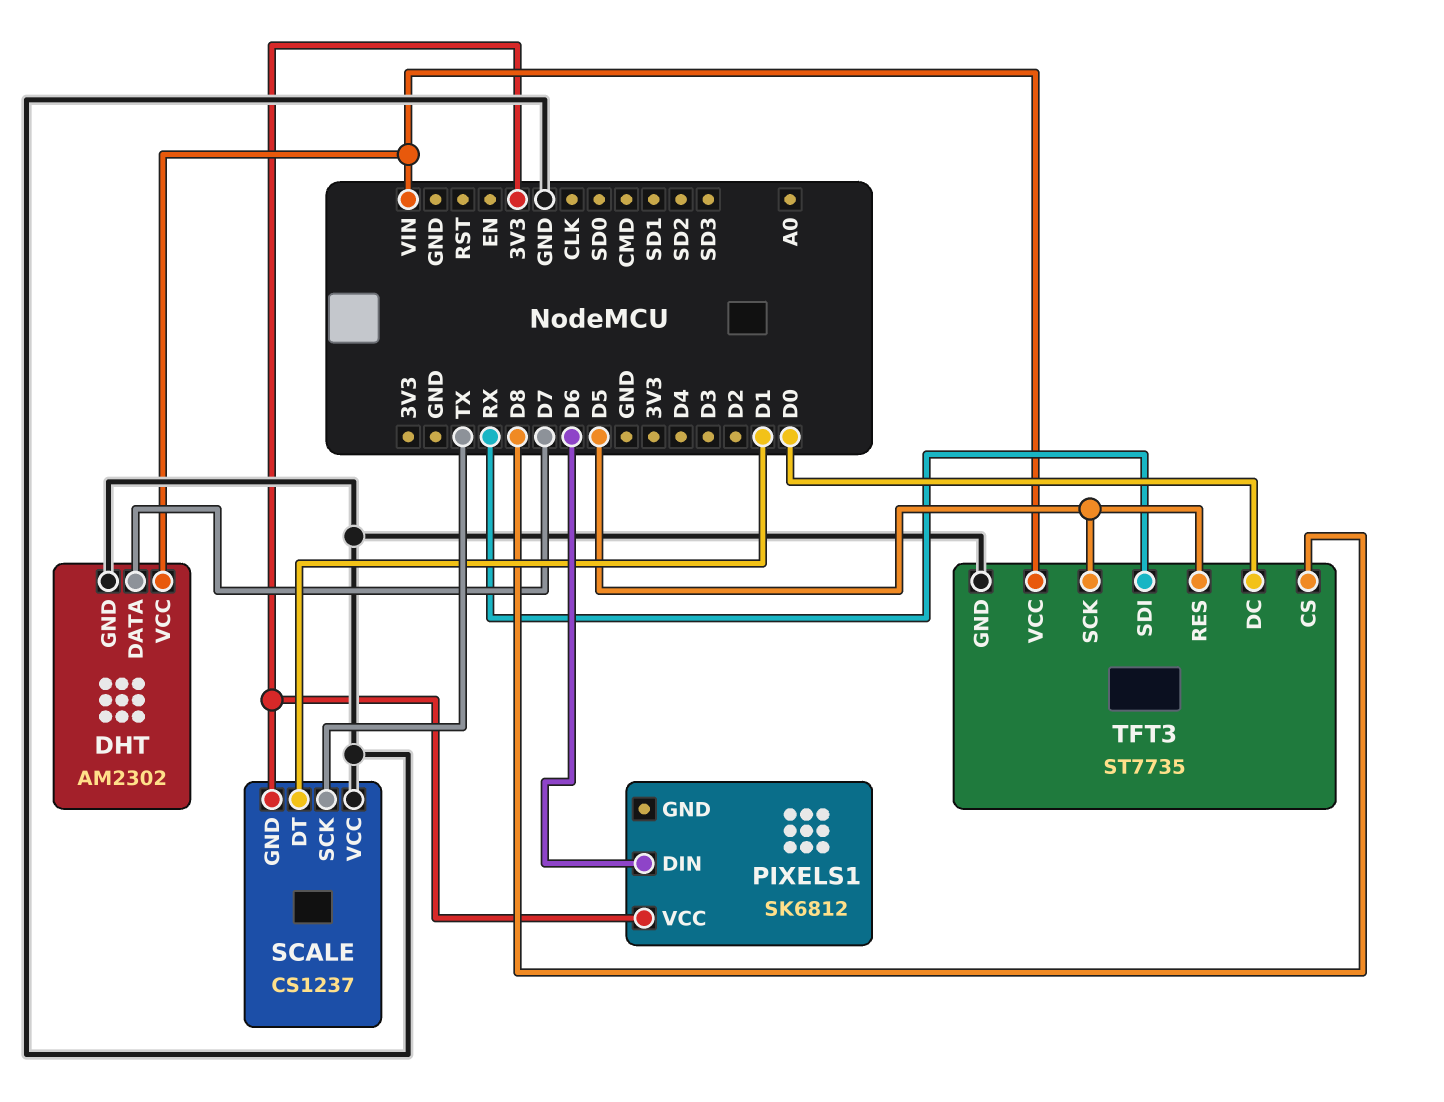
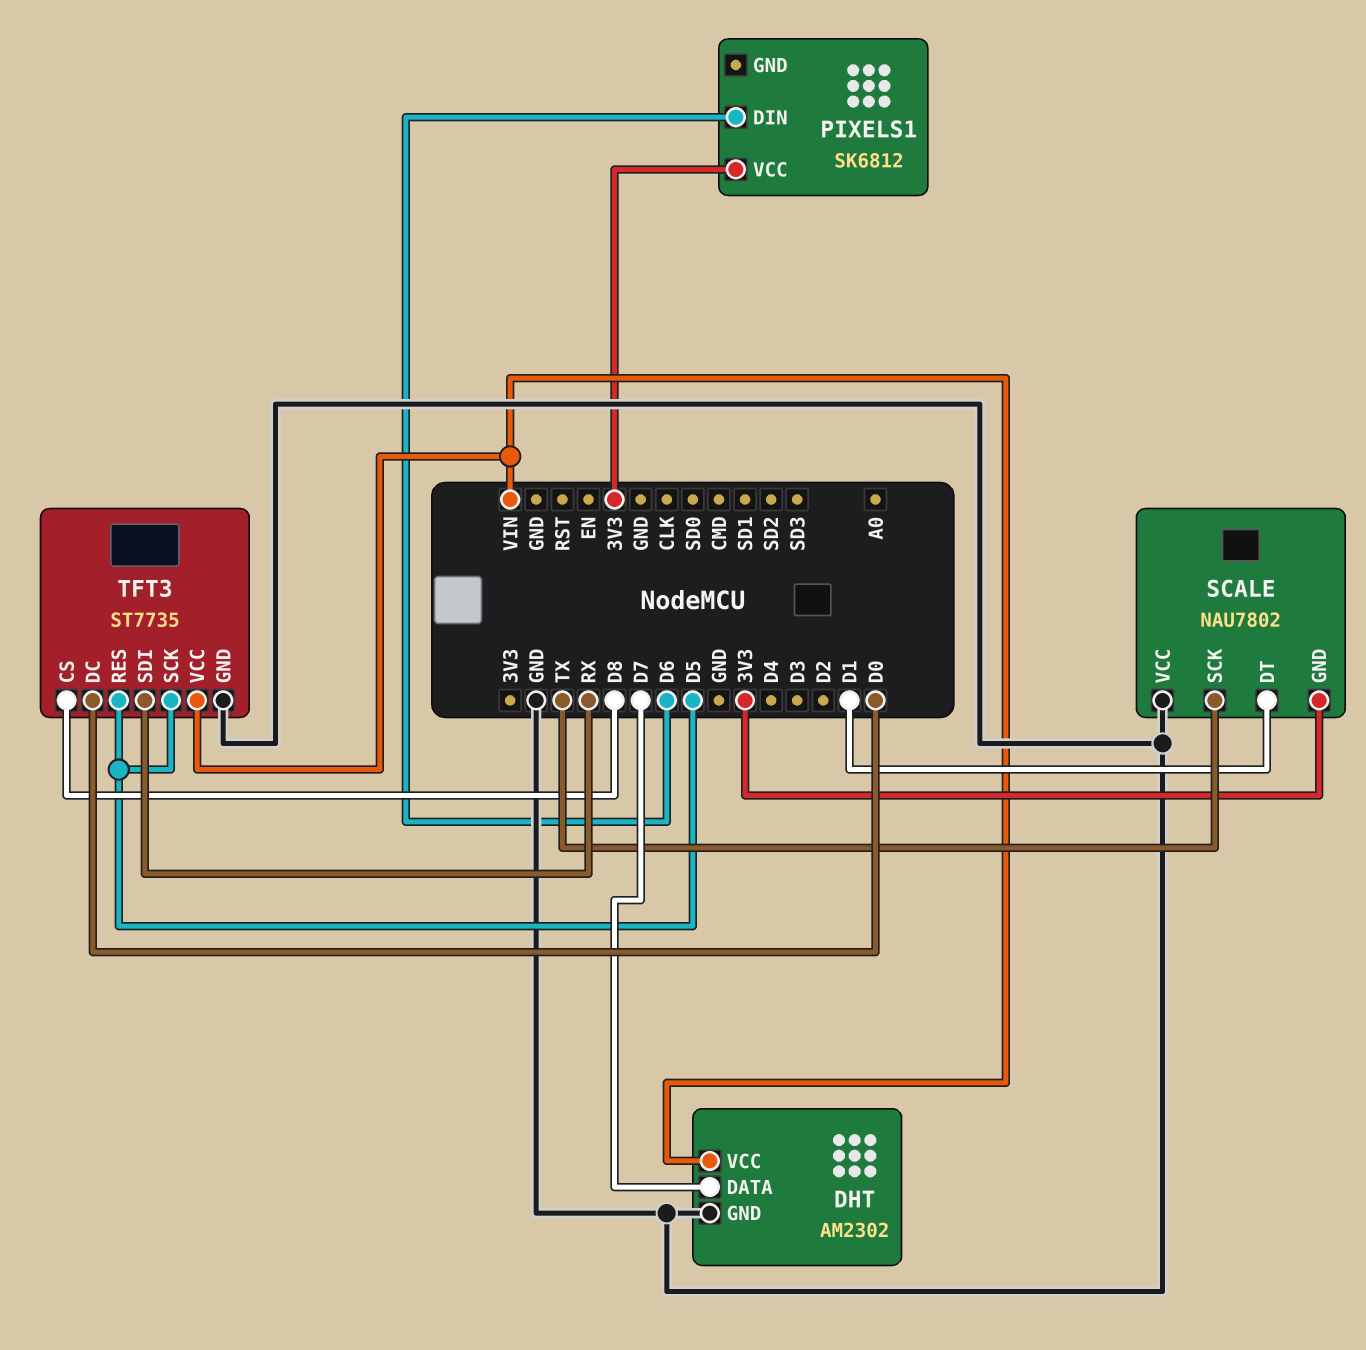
SCALE: CS1237 -> NAU7802

